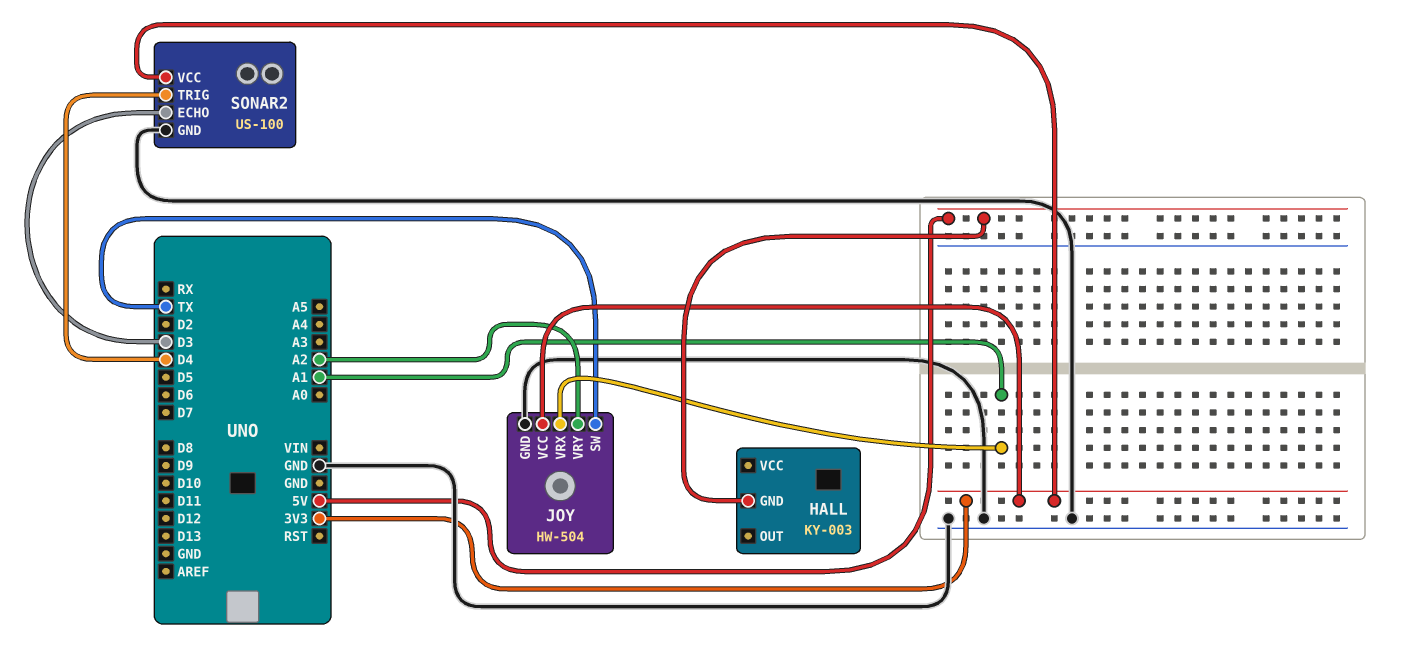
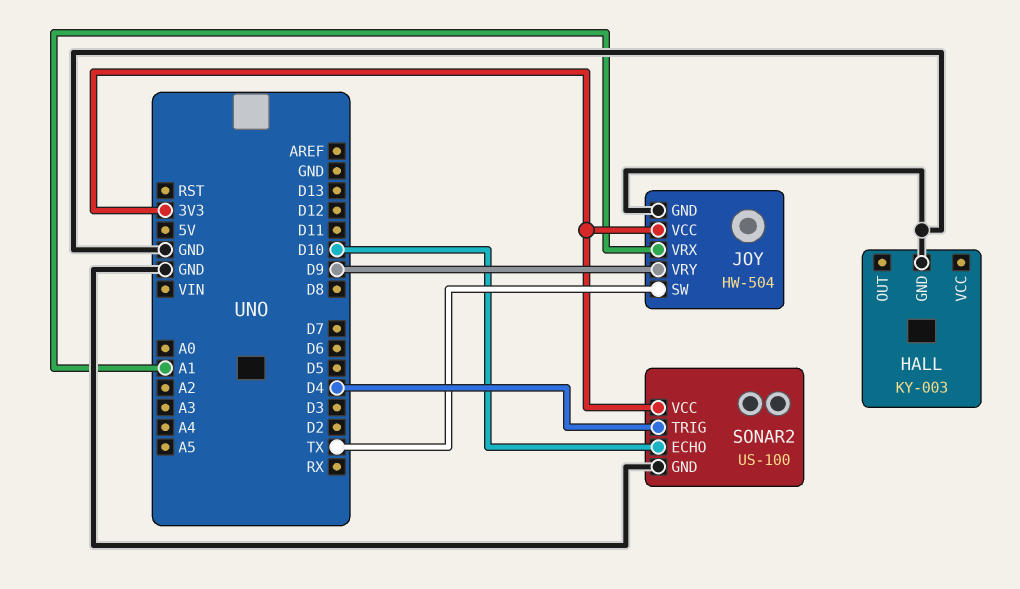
HALL pin GND: 5V -> GND
JOY pin VRY: A2 -> D9
SONAR2 pin ECHO: D3 -> D10

